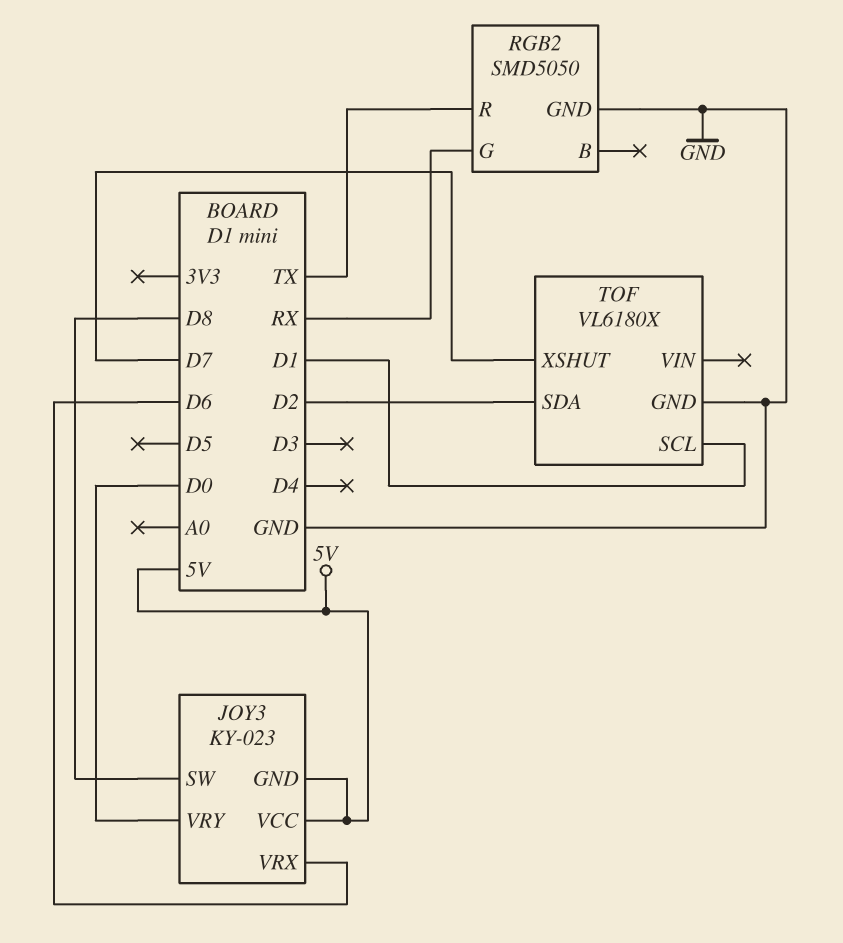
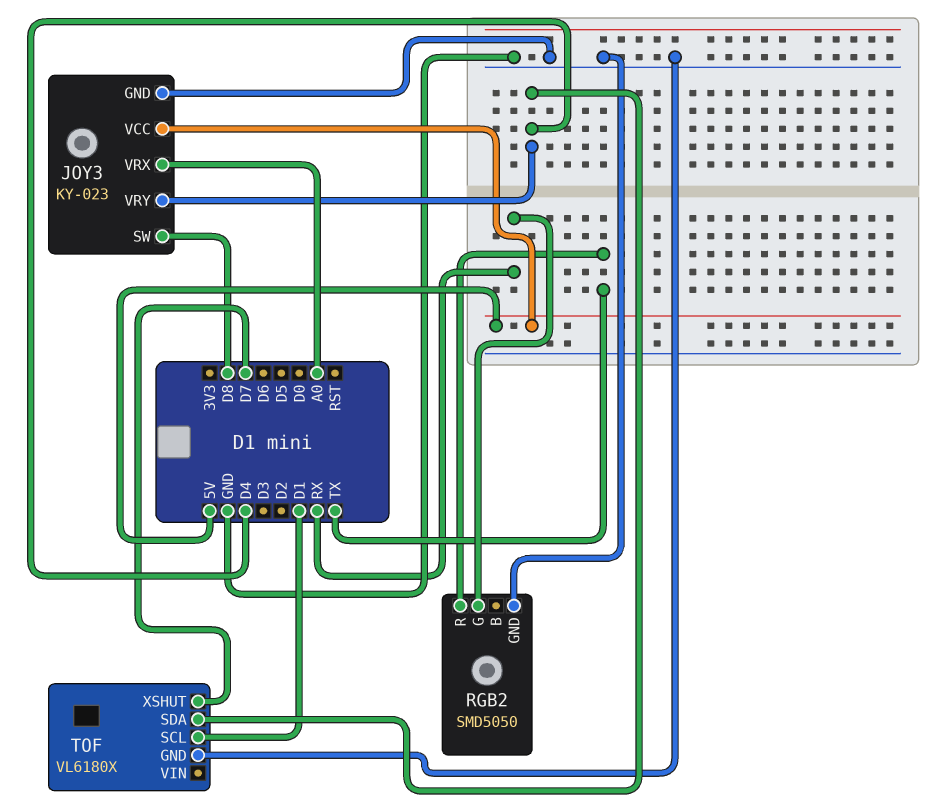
JOY3 pin GND: 5V -> GND
JOY3 pin VRX: D6 -> A0
JOY3 pin VRY: D0 -> D4
TOF pin SDA: D2 -> D4

